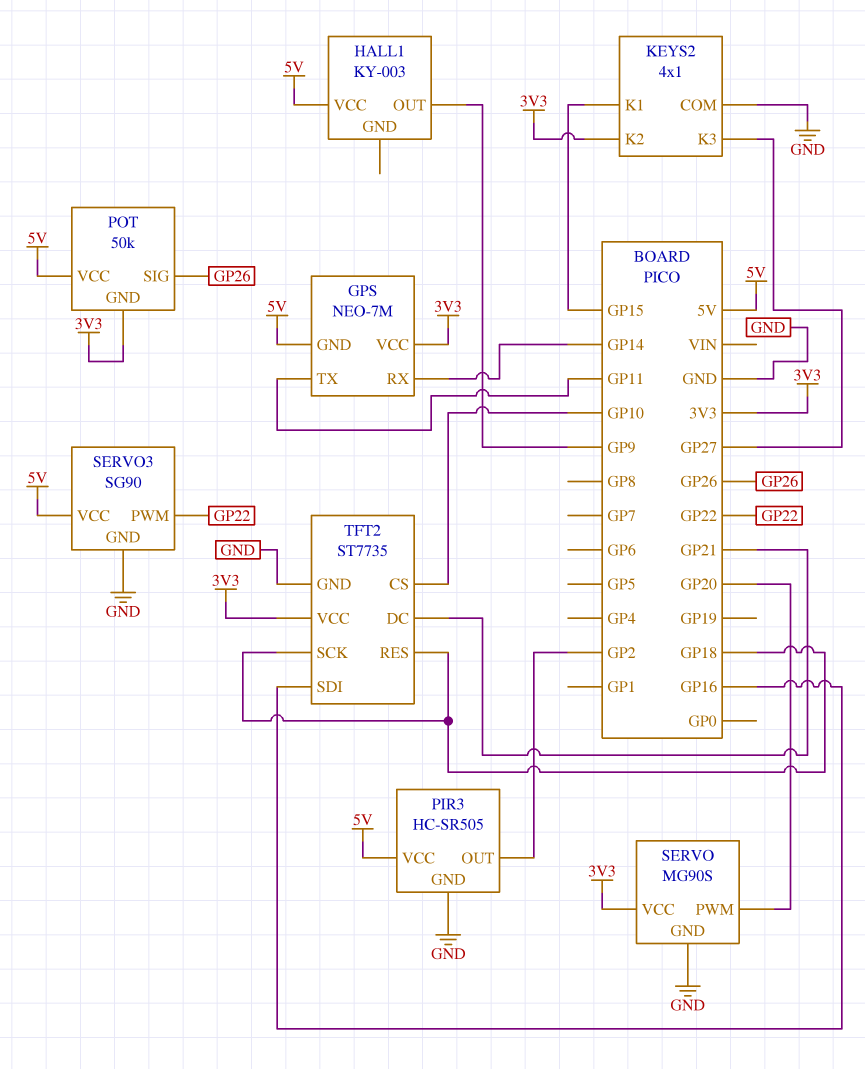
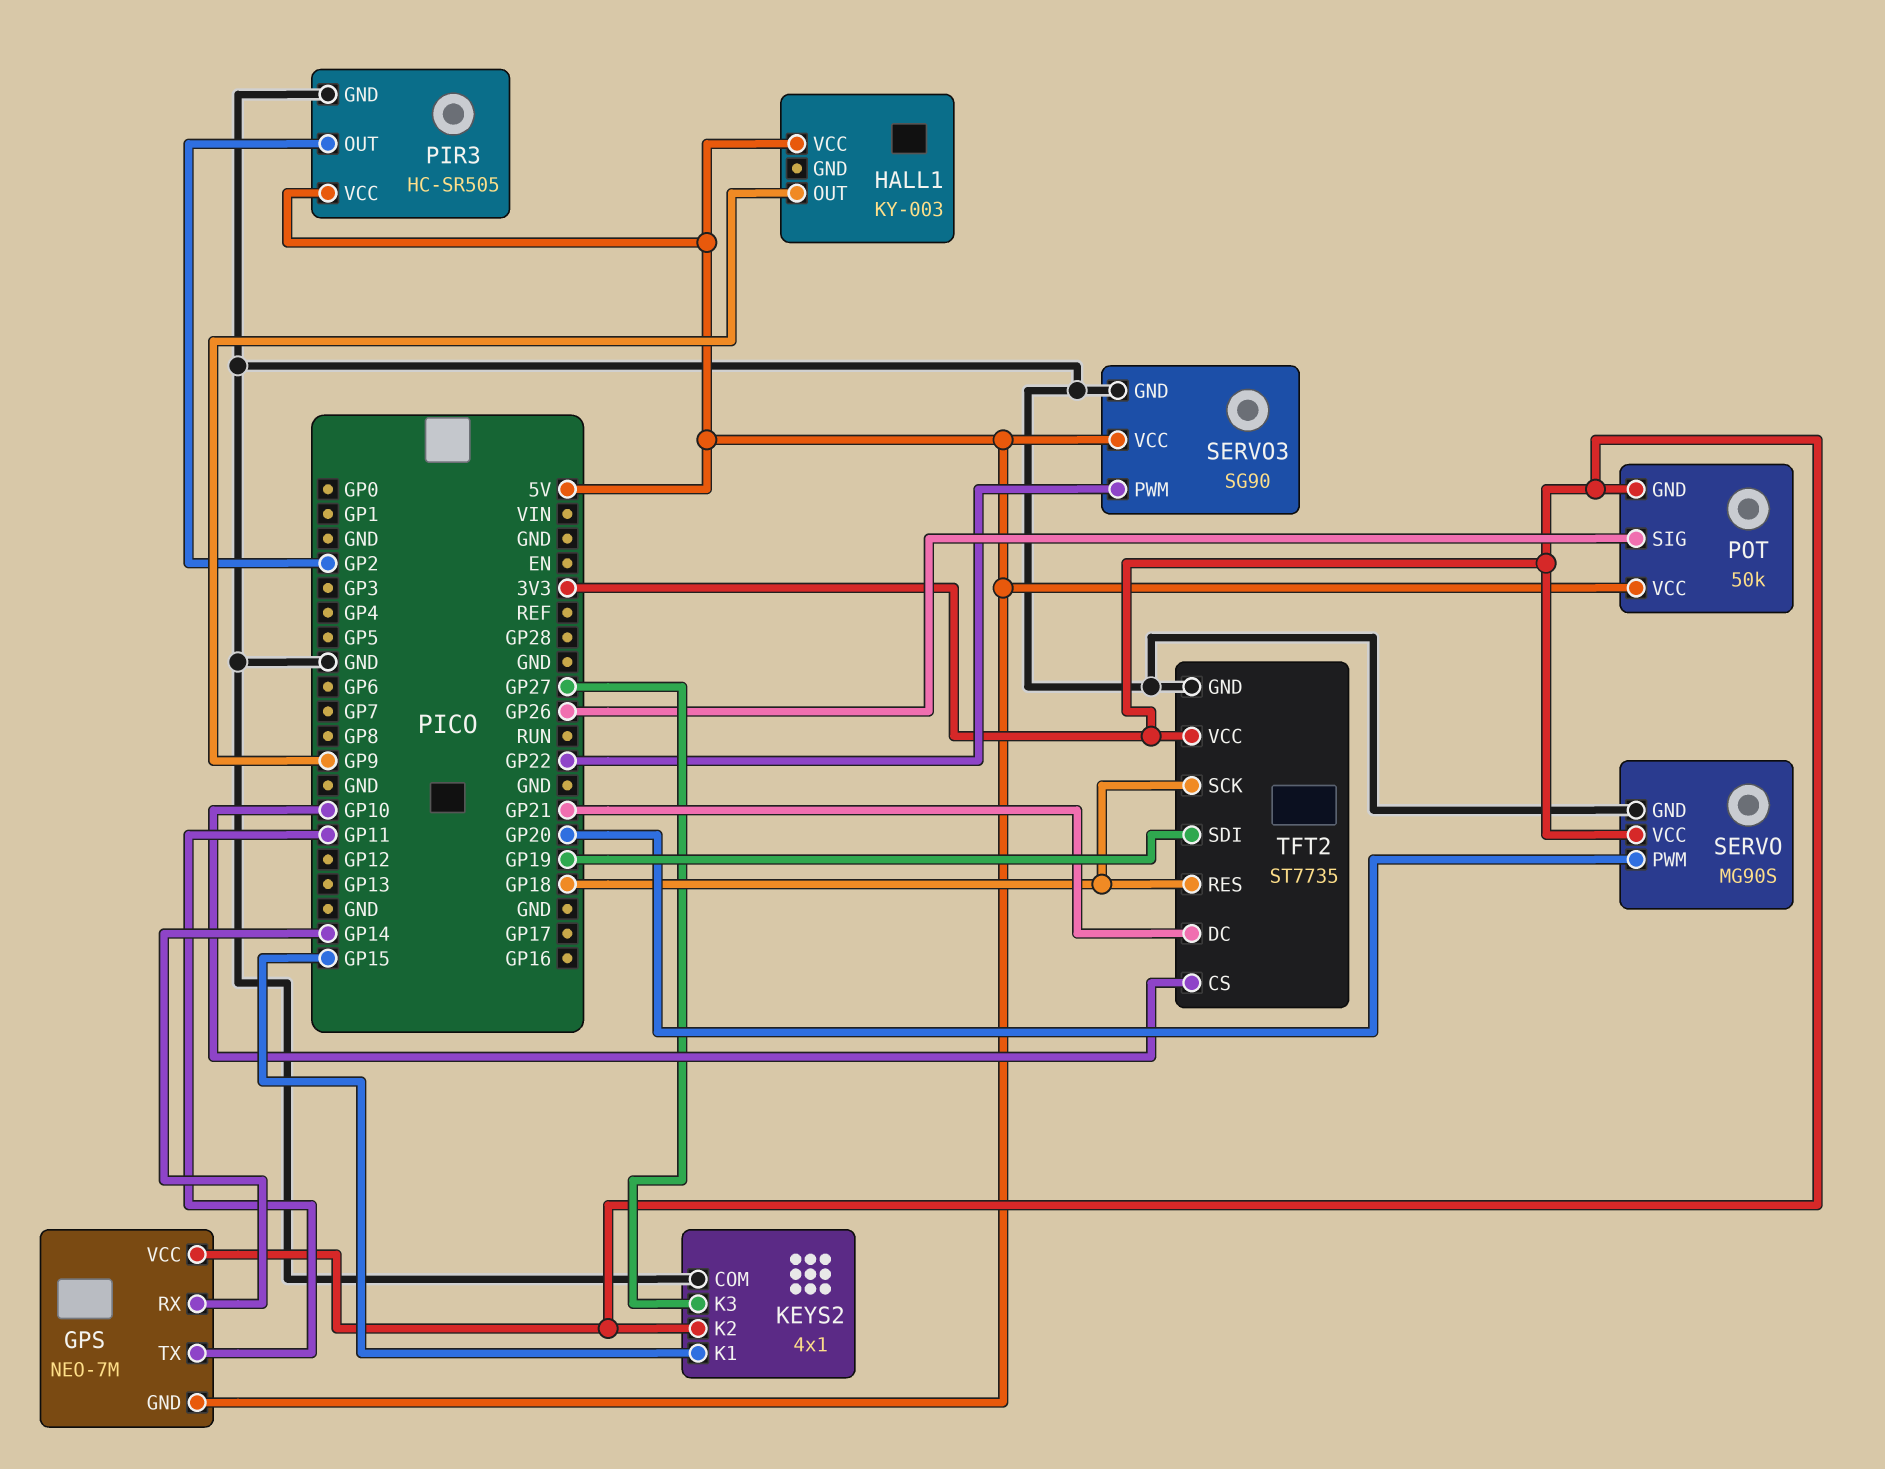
TFT2 pin SDI: GP16 -> GP19

